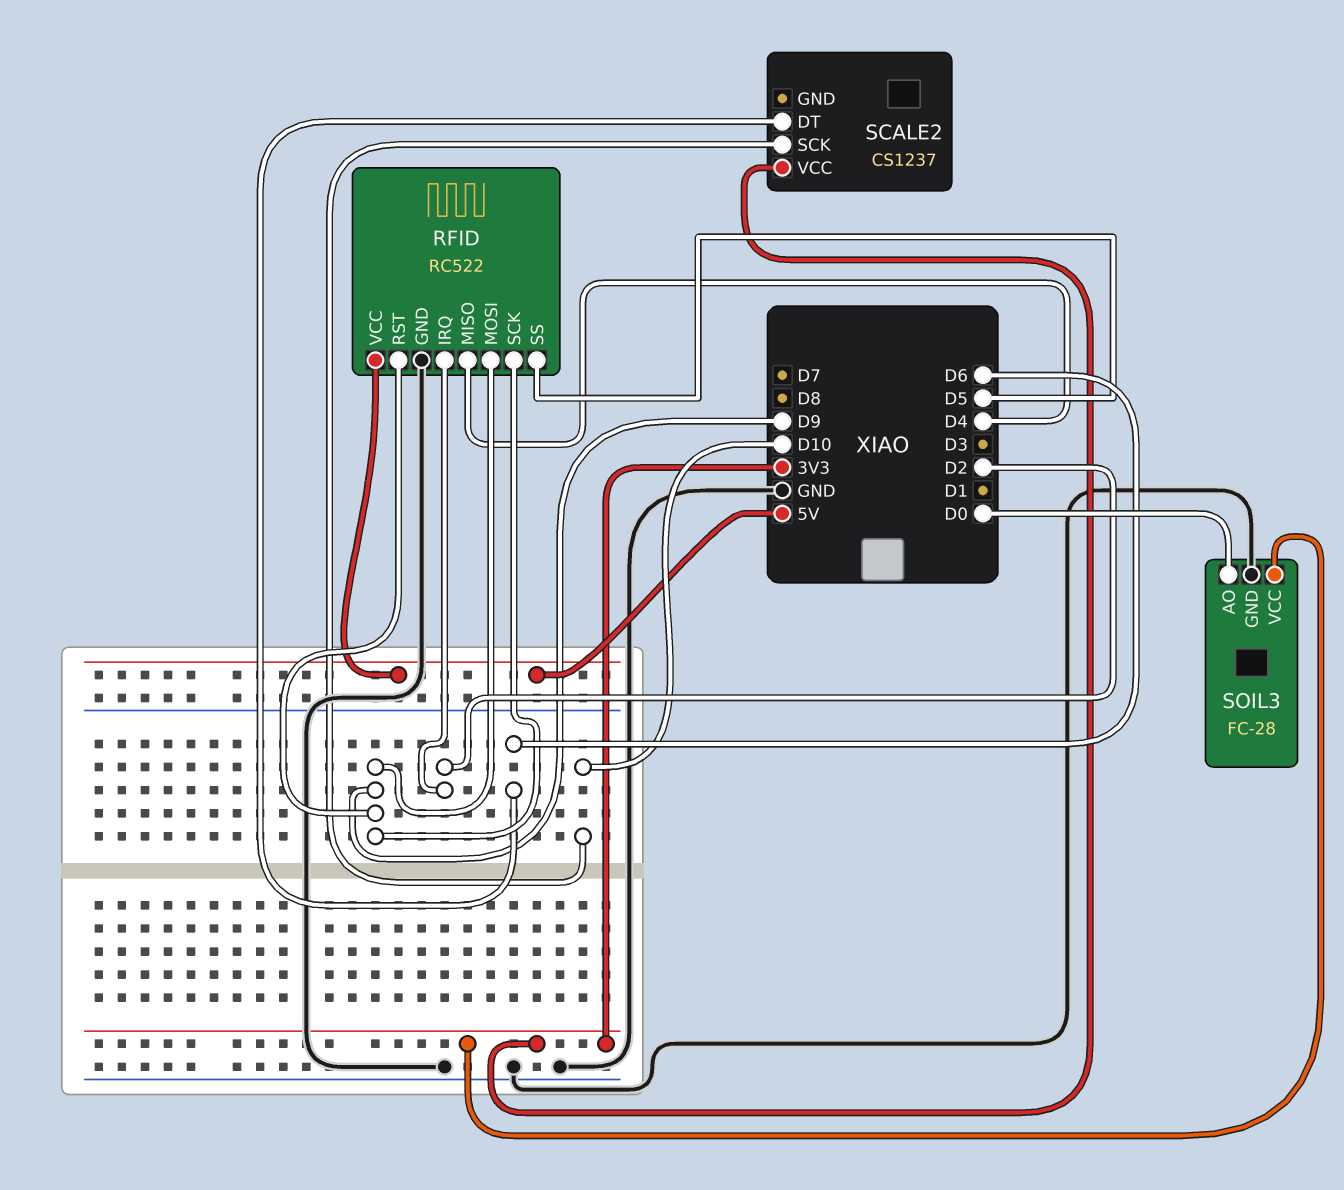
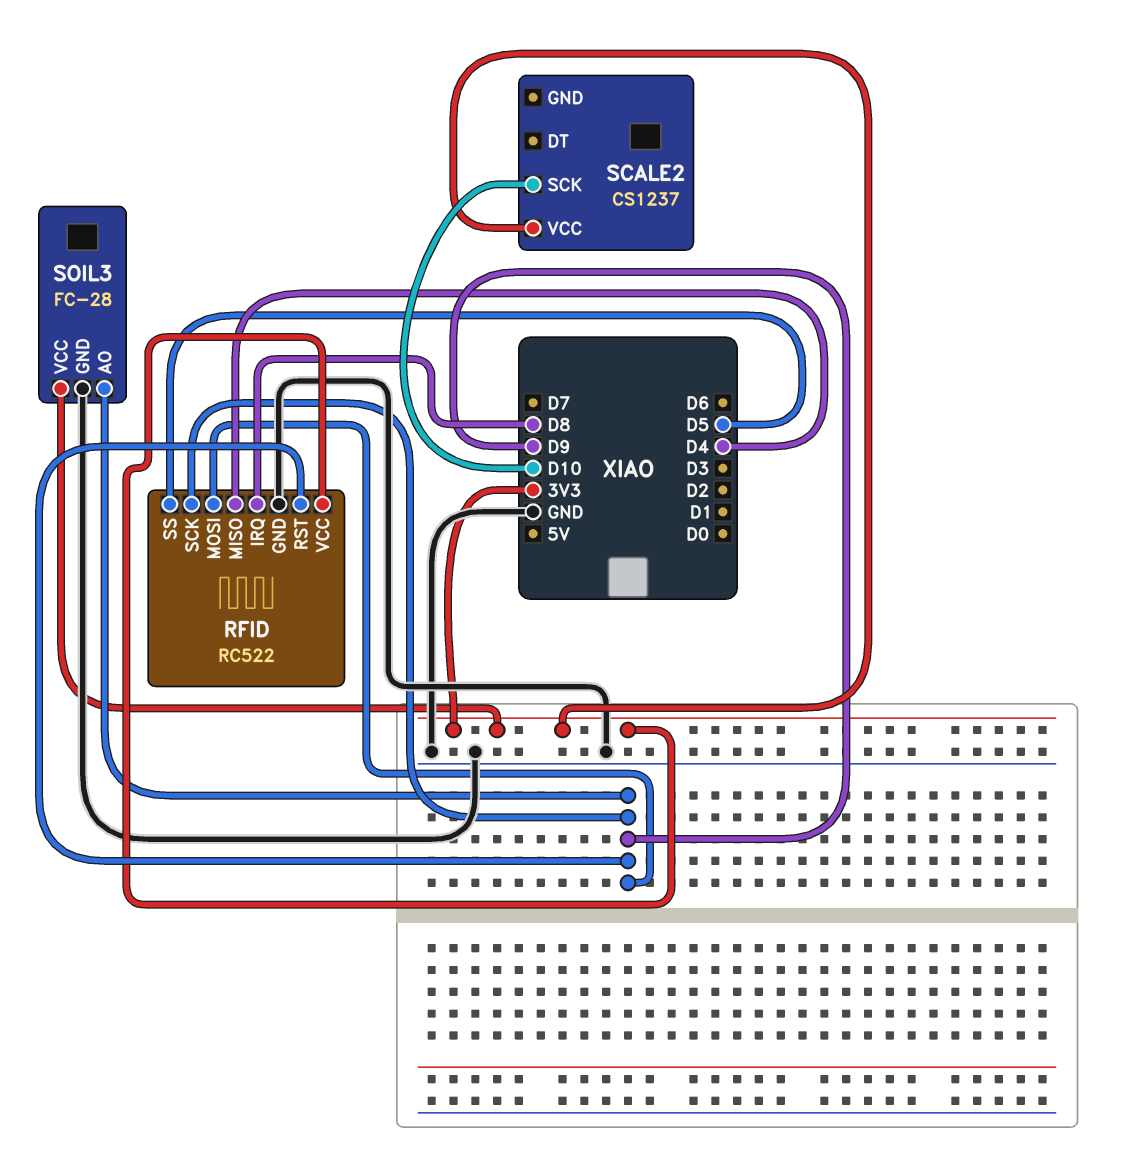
RFID pin IRQ: D2 -> D8
RFID pin VCC: 5V -> 3V3
SCALE2 pin DT: D6 -> none
SOIL3 pin AO: D0 -> D9

